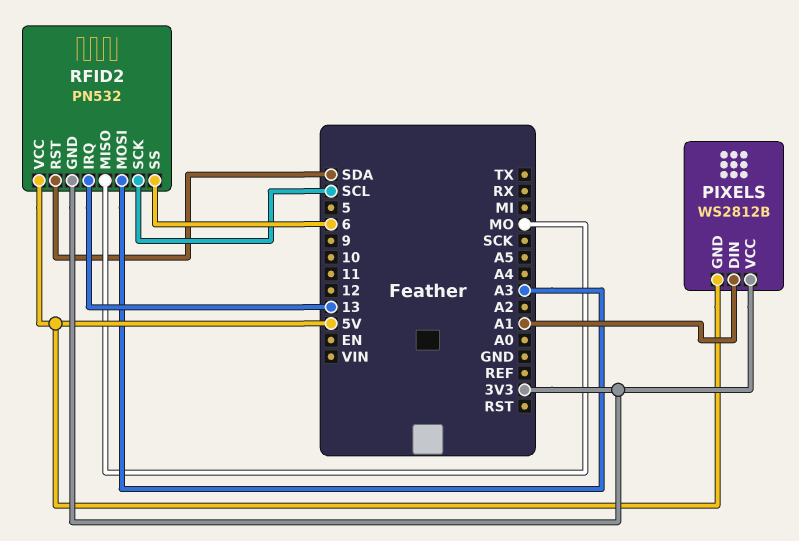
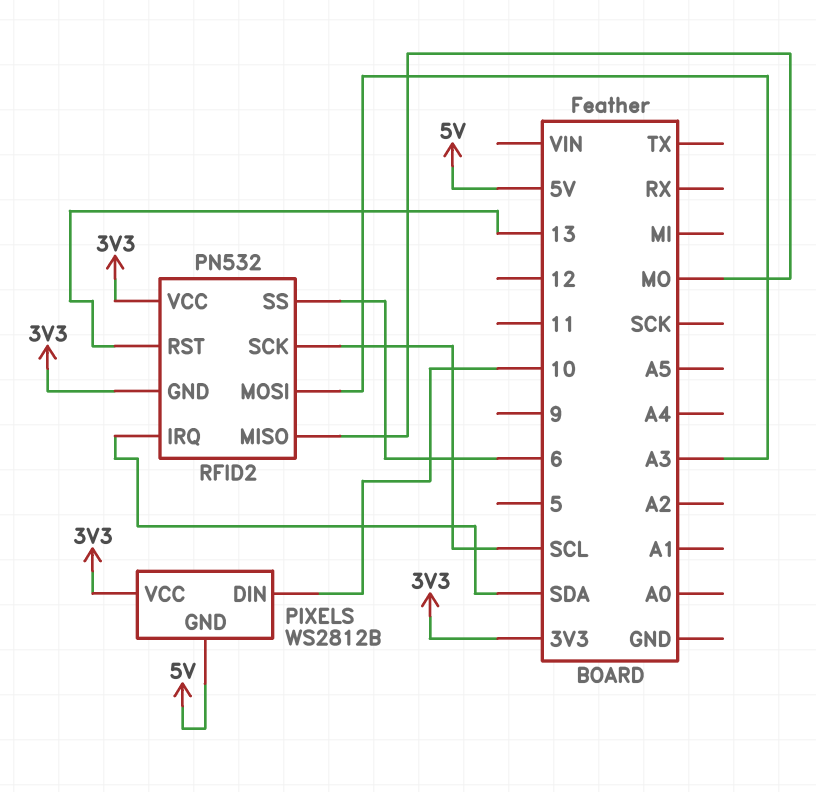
PIXELS pin DIN: A1 -> 10
RFID2 pin IRQ: 13 -> SDA
RFID2 pin RST: SDA -> 13
RFID2 pin VCC: 5V -> 3V3

